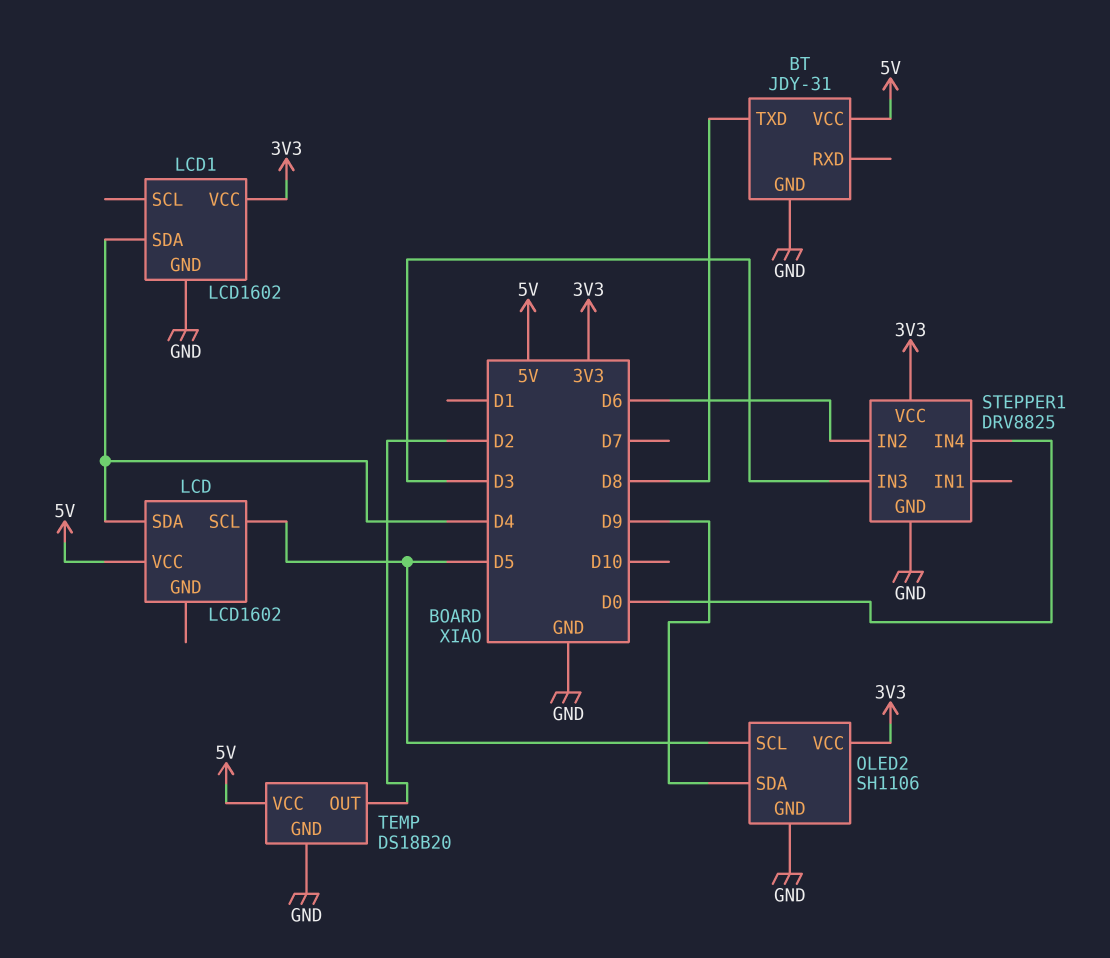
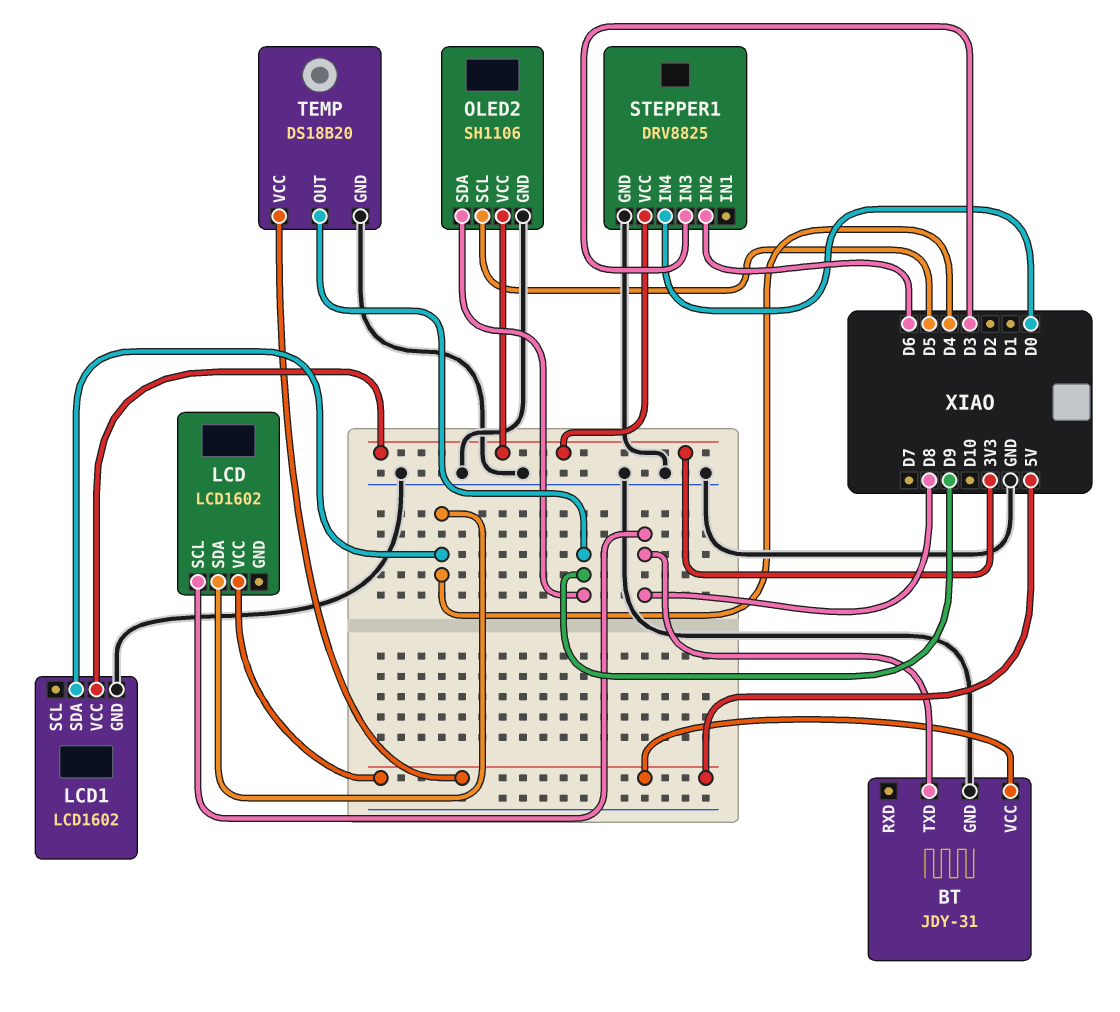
LCD pin SCL: D5 -> D8
TEMP pin OUT: D2 -> D9

